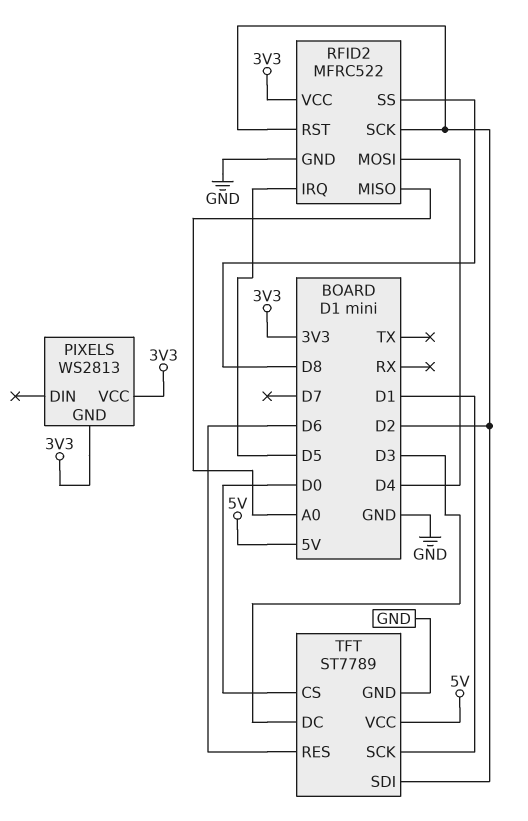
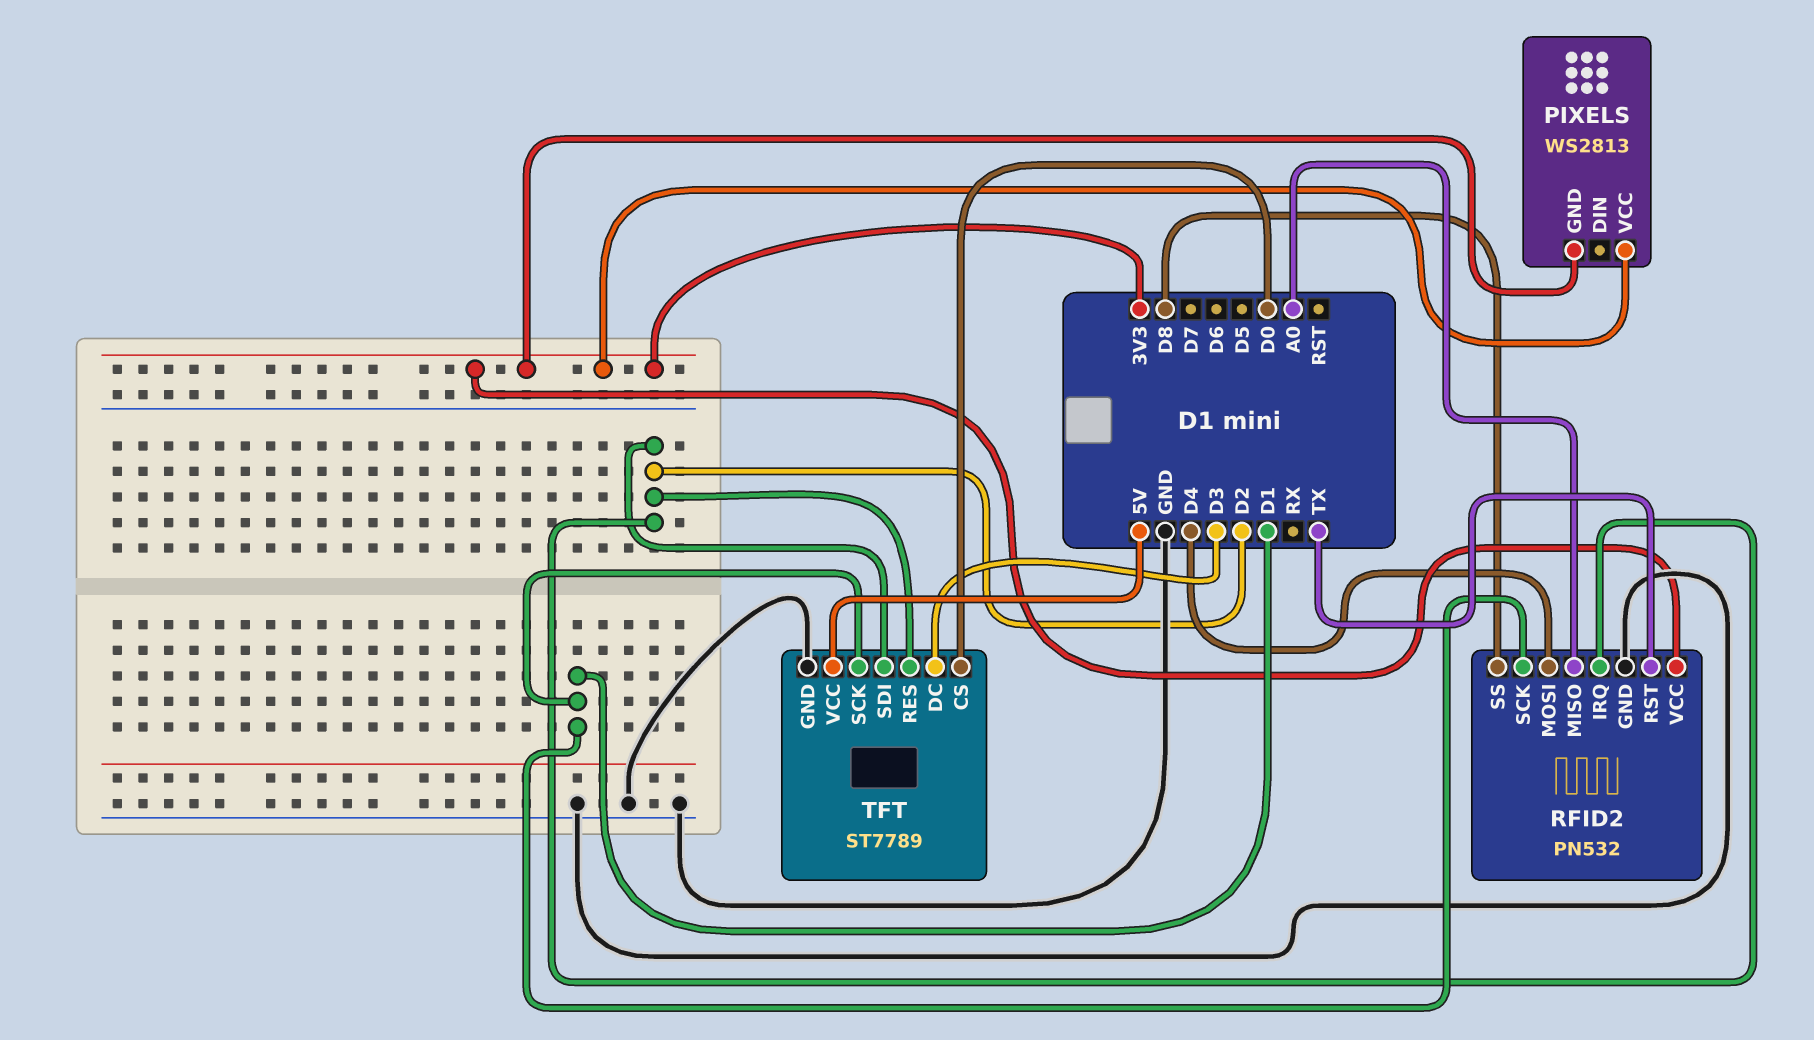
RFID2: MFRC522 -> PN532
RFID2 pin IRQ: D5 -> D2
RFID2 pin RST: D2 -> TX
RFID2 pin SCK: D2 -> D1
TFT pin RES: D6 -> D2

